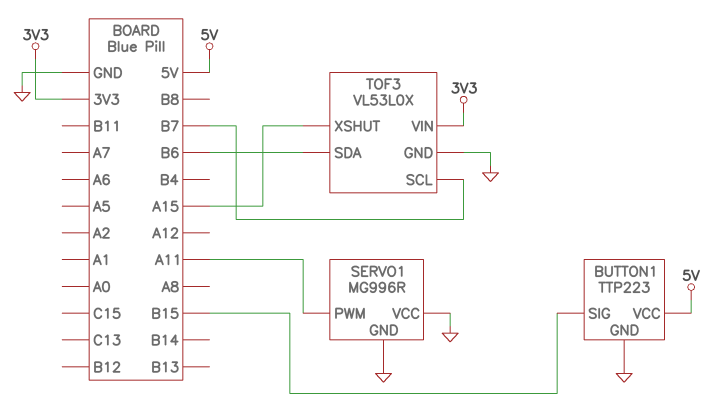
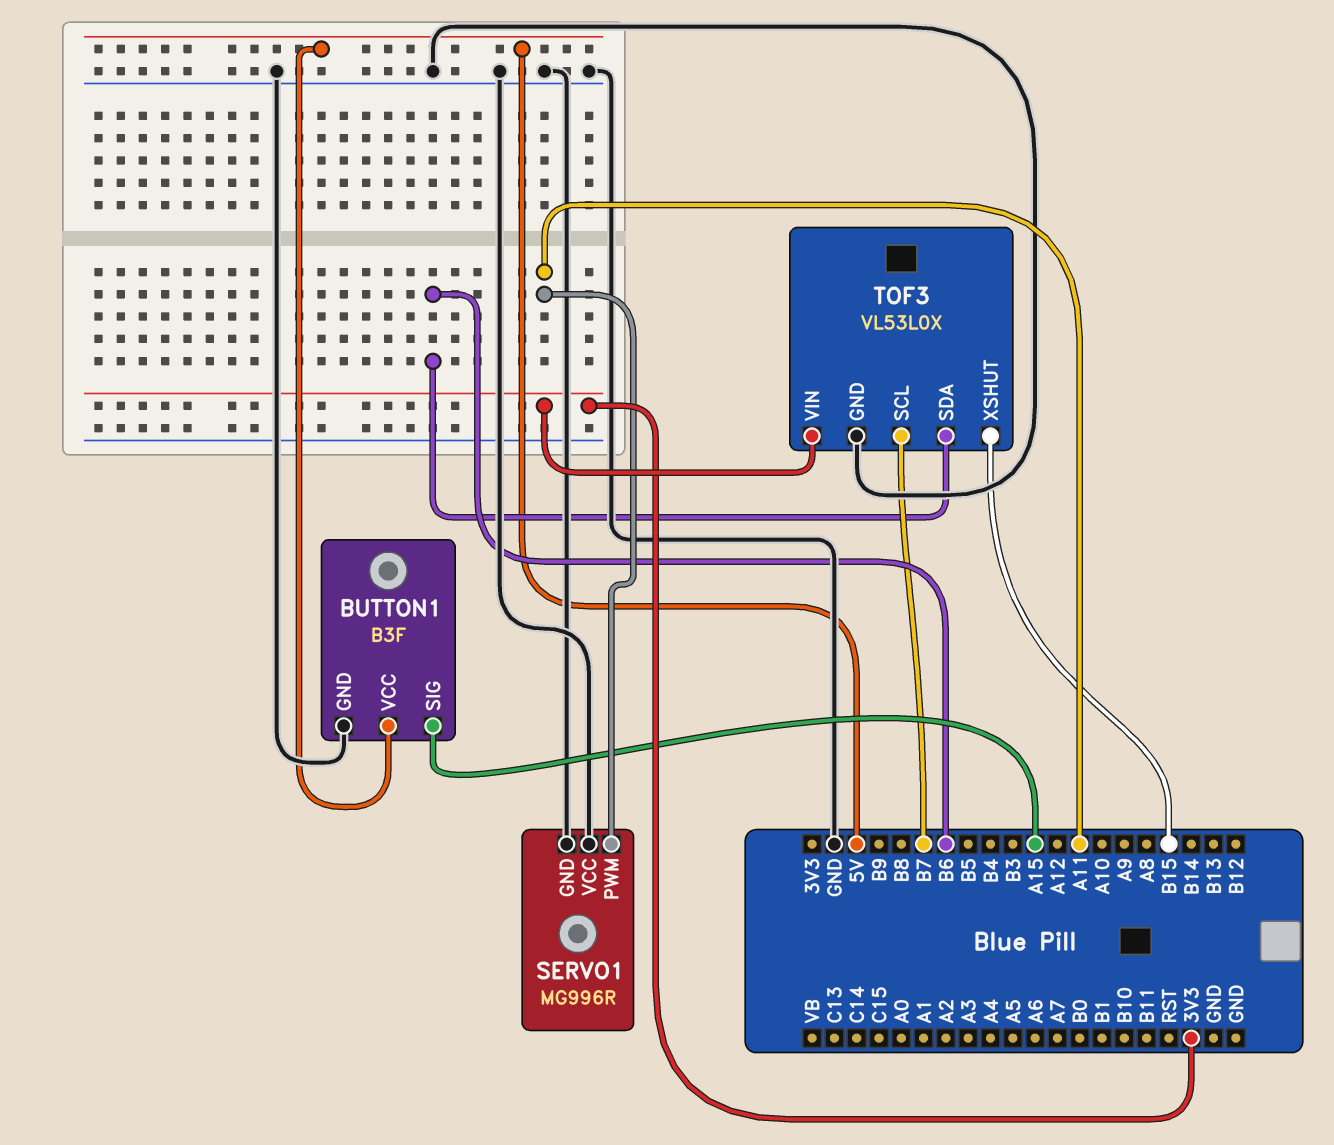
BUTTON1: TTP223 -> B3F
BUTTON1 pin SIG: B15 -> A15
TOF3 pin XSHUT: A15 -> B15

